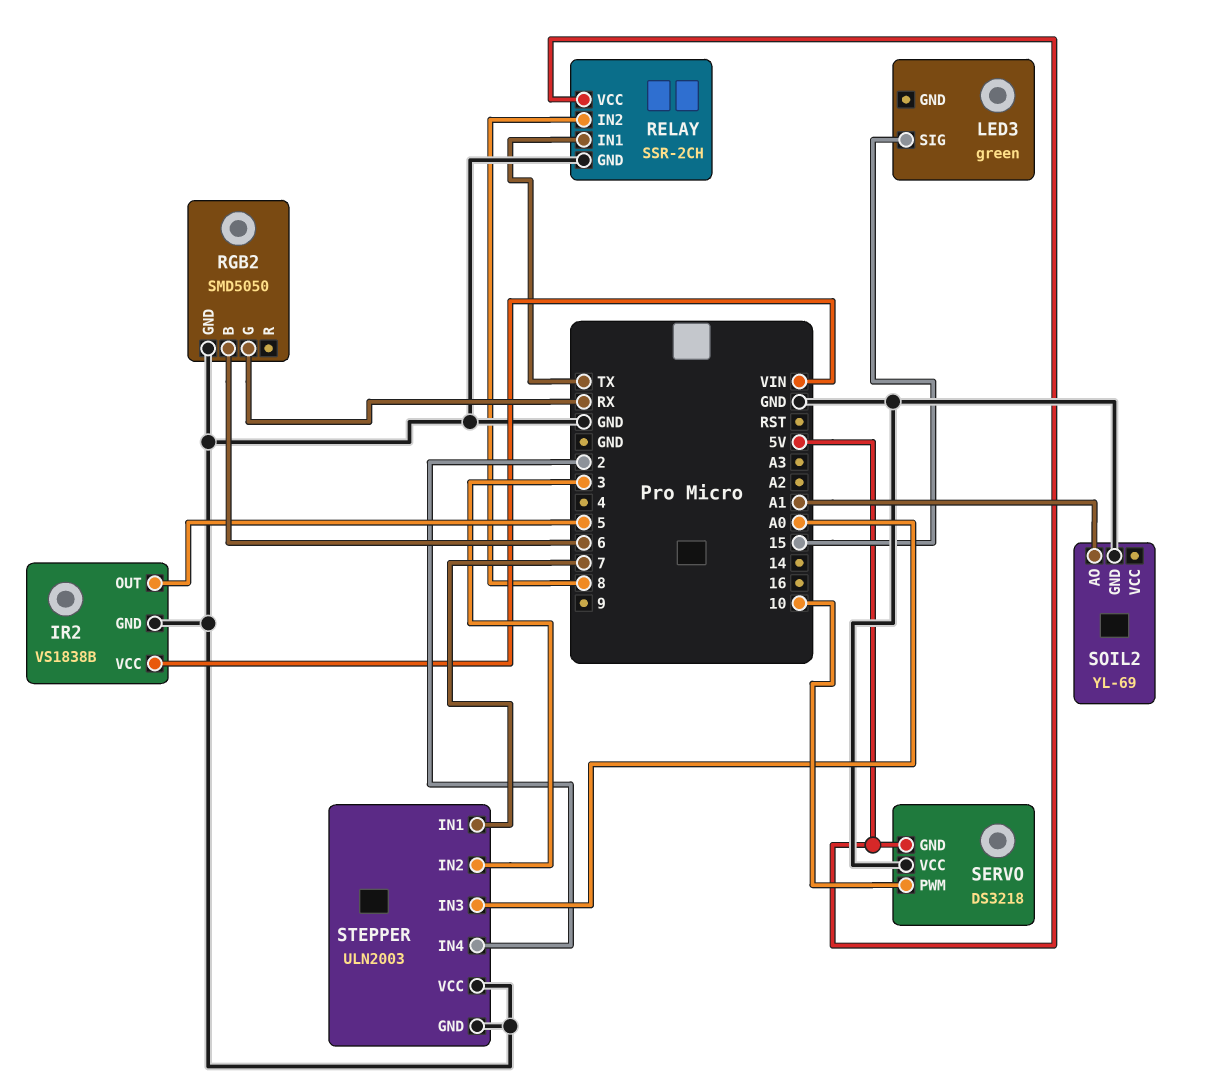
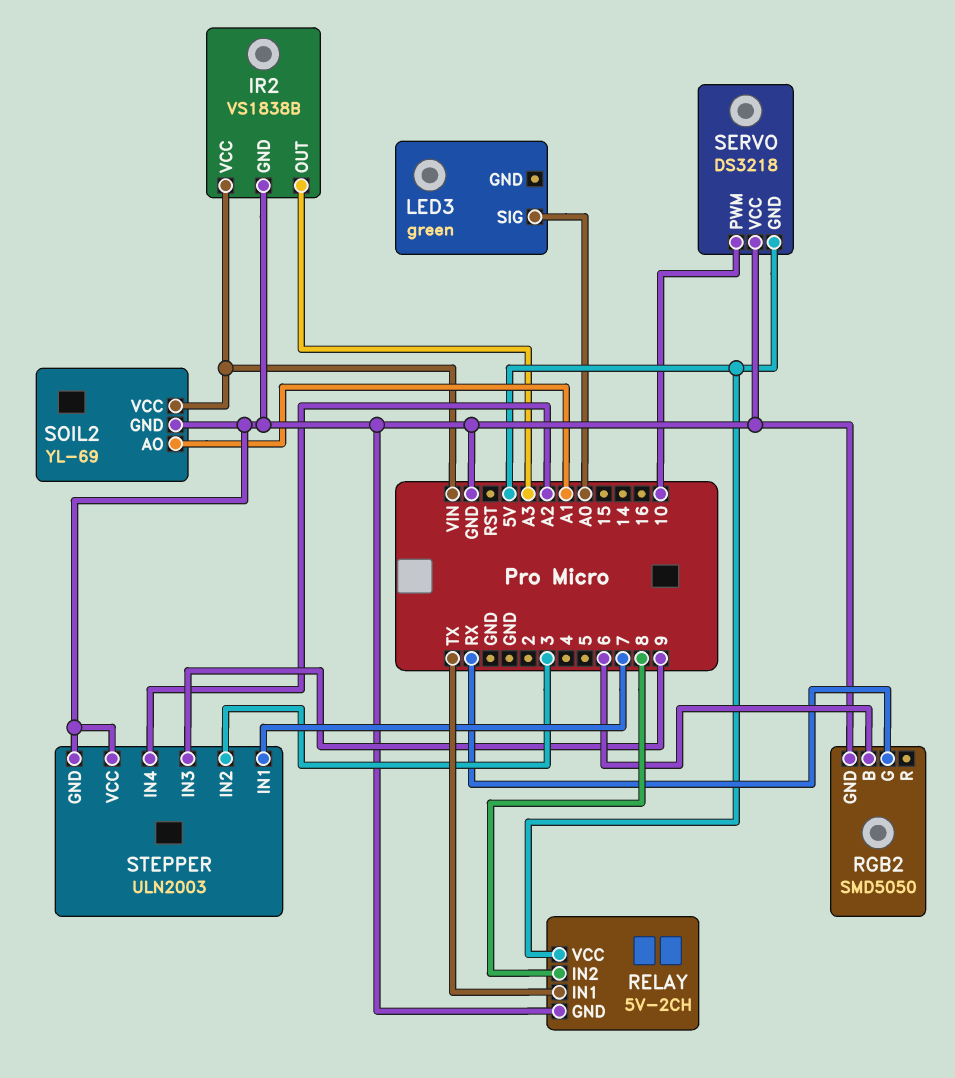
IR2 pin OUT: 5 -> A3
LED3 pin SIG: 15 -> A0
RELAY: SSR-2CH -> 5V-2CH
SOIL2 pin VCC: none -> VIN
STEPPER pin IN3: A0 -> 9
STEPPER pin IN4: 2 -> A2

